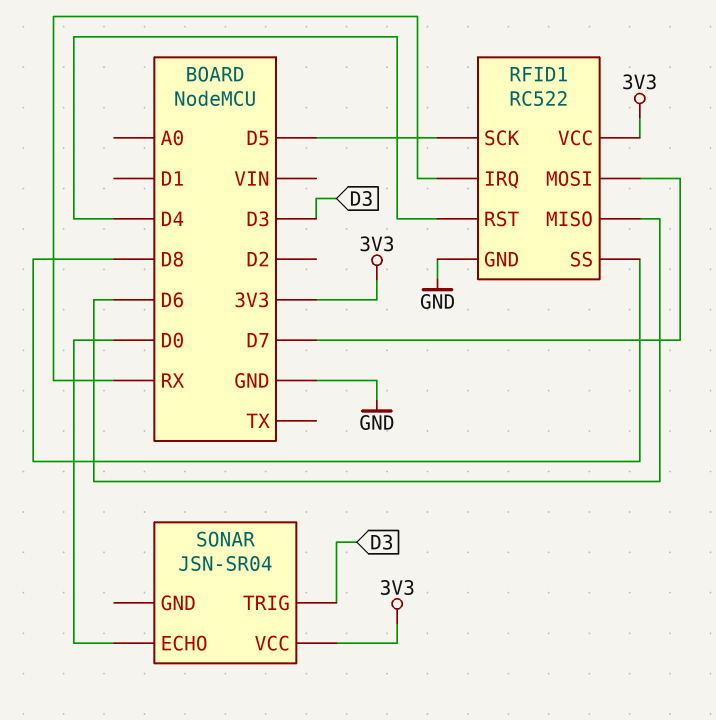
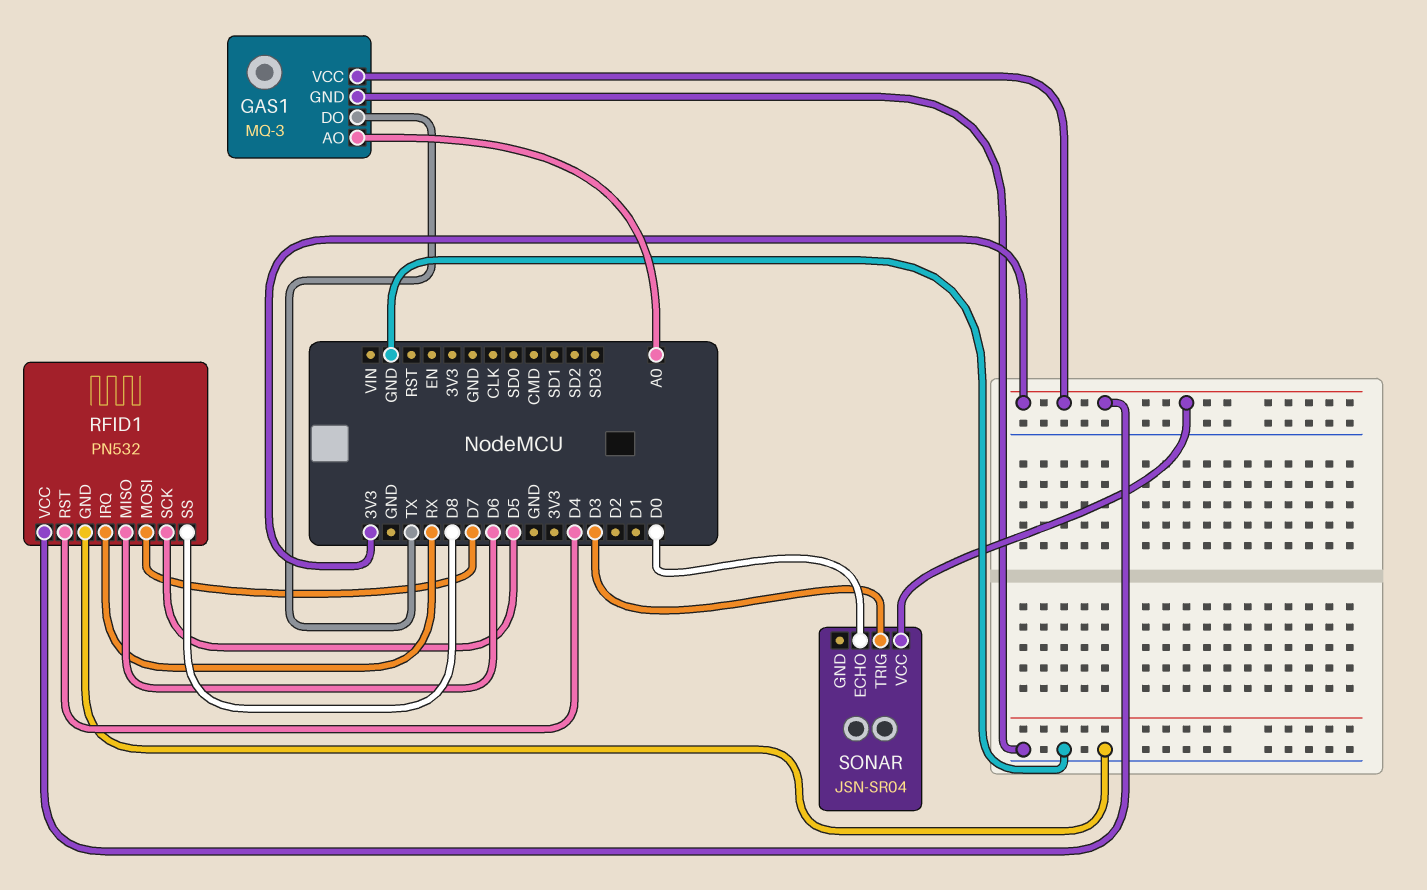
GAS1: none -> MQ-3
GAS1 pin AO: none -> A0
GAS1 pin DO: none -> TX
GAS1 pin GND: none -> GND
GAS1 pin VCC: none -> 3V3
RFID1: RC522 -> PN532

